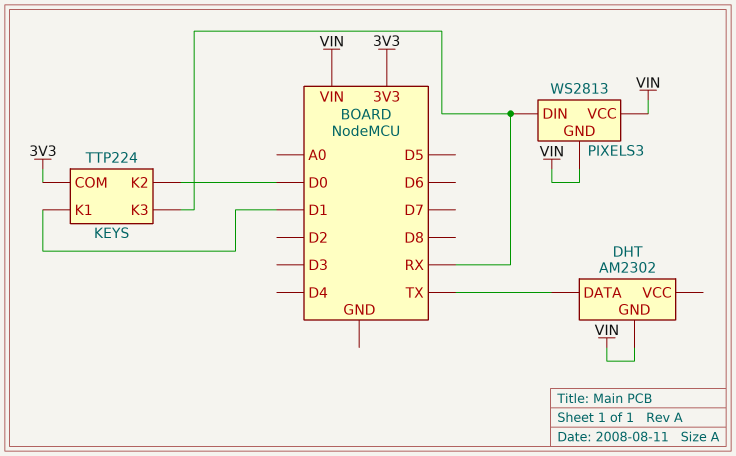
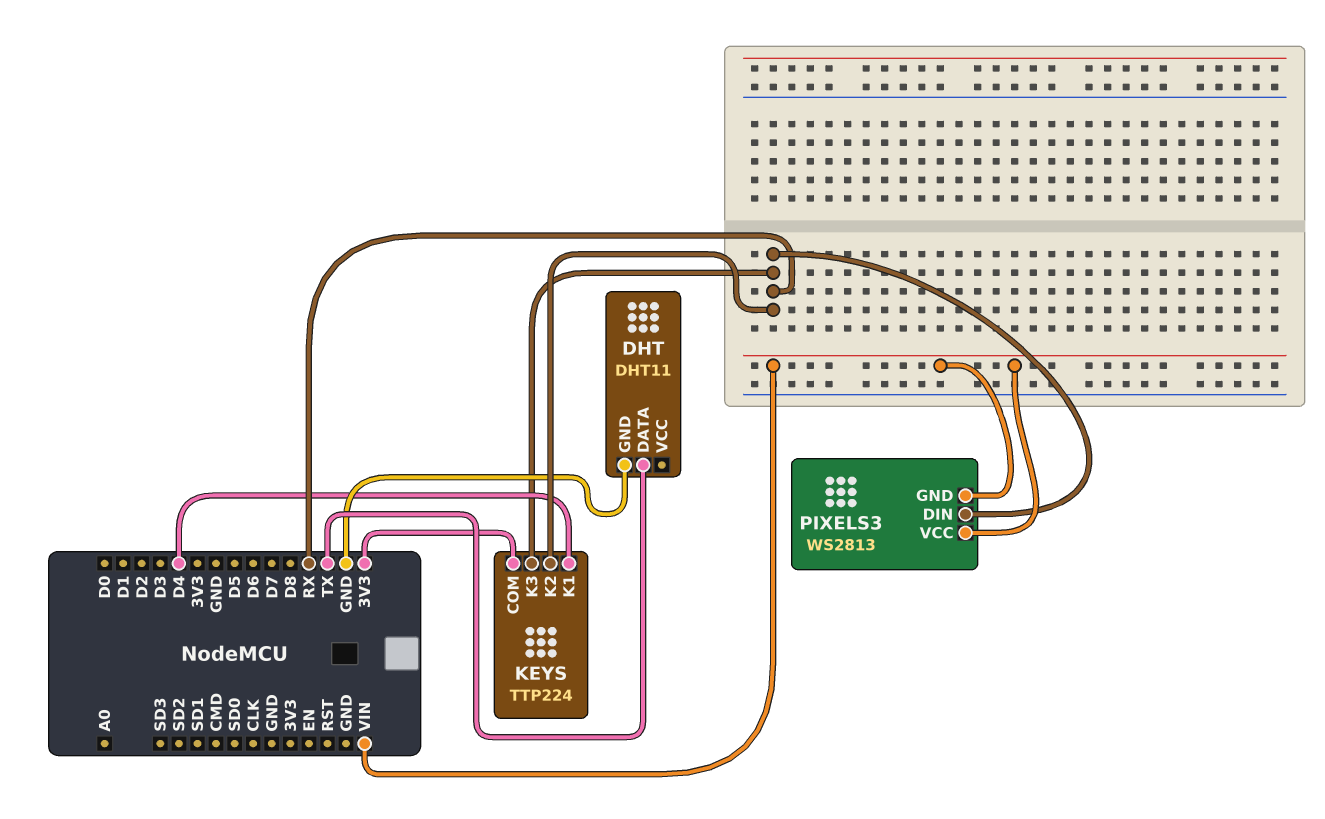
DHT: AM2302 -> DHT11
DHT pin GND: VIN -> GND
KEYS pin K1: D1 -> D4
KEYS pin K2: D0 -> RX

